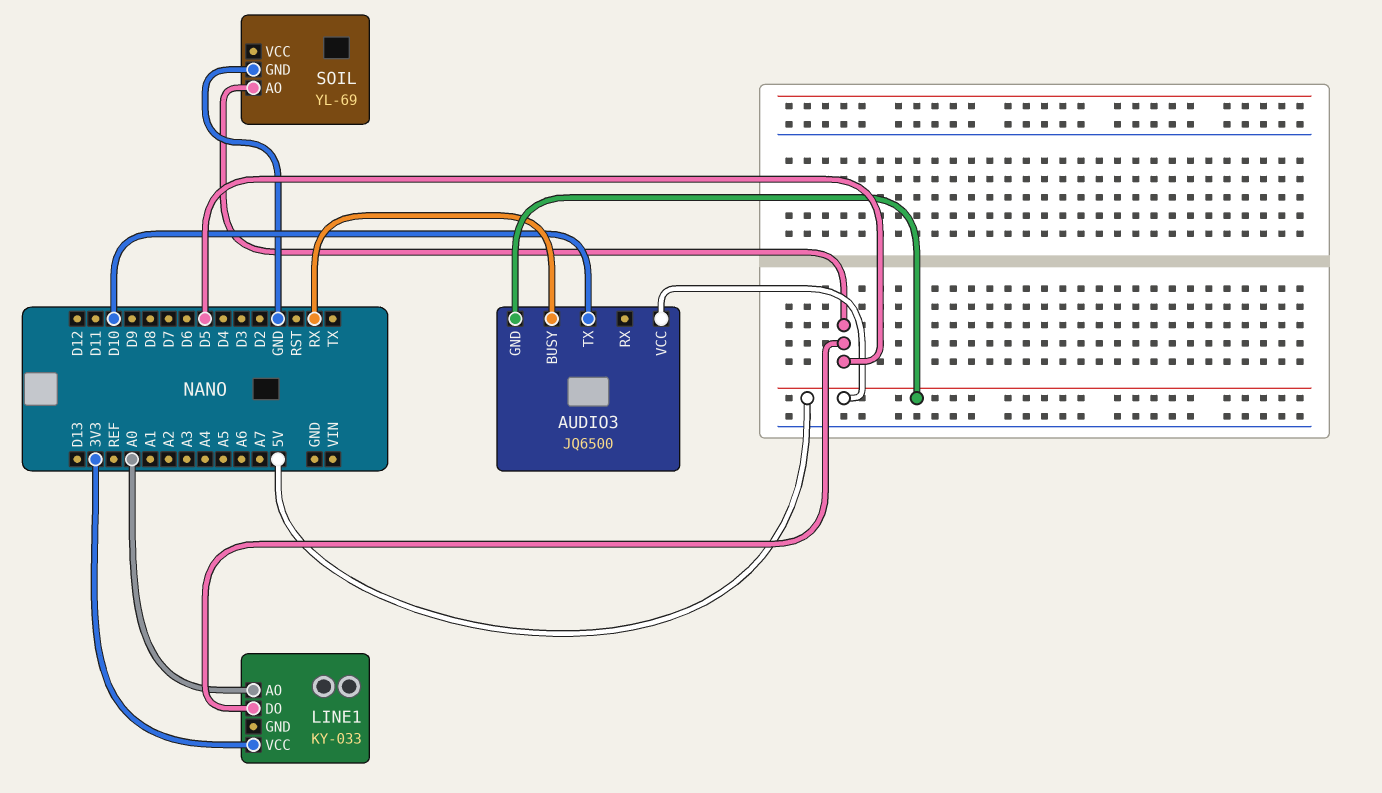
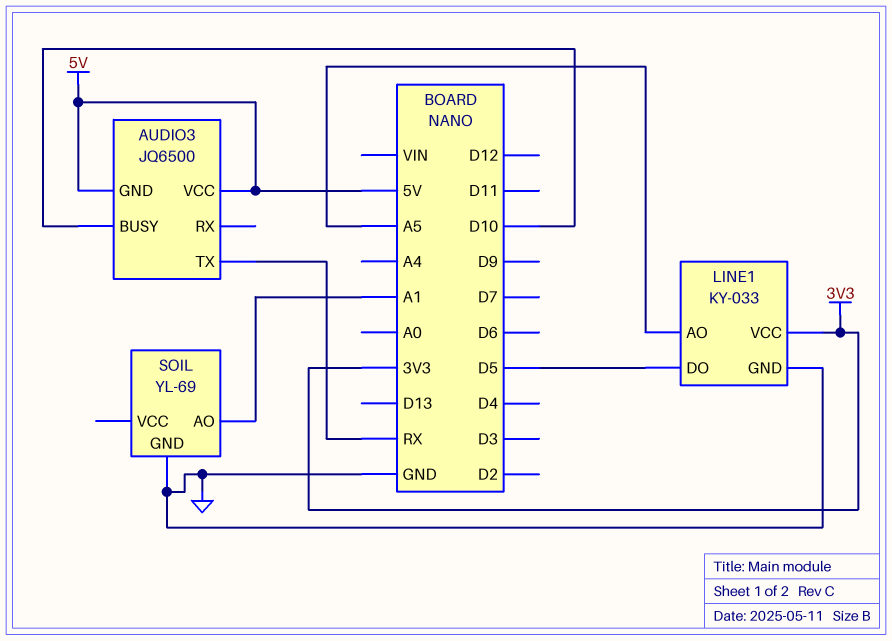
AUDIO3 pin BUSY: RX -> D10
AUDIO3 pin TX: D10 -> RX
LINE1 pin AO: A0 -> A5
LINE1 pin GND: none -> GND
SOIL pin AO: D5 -> A1

